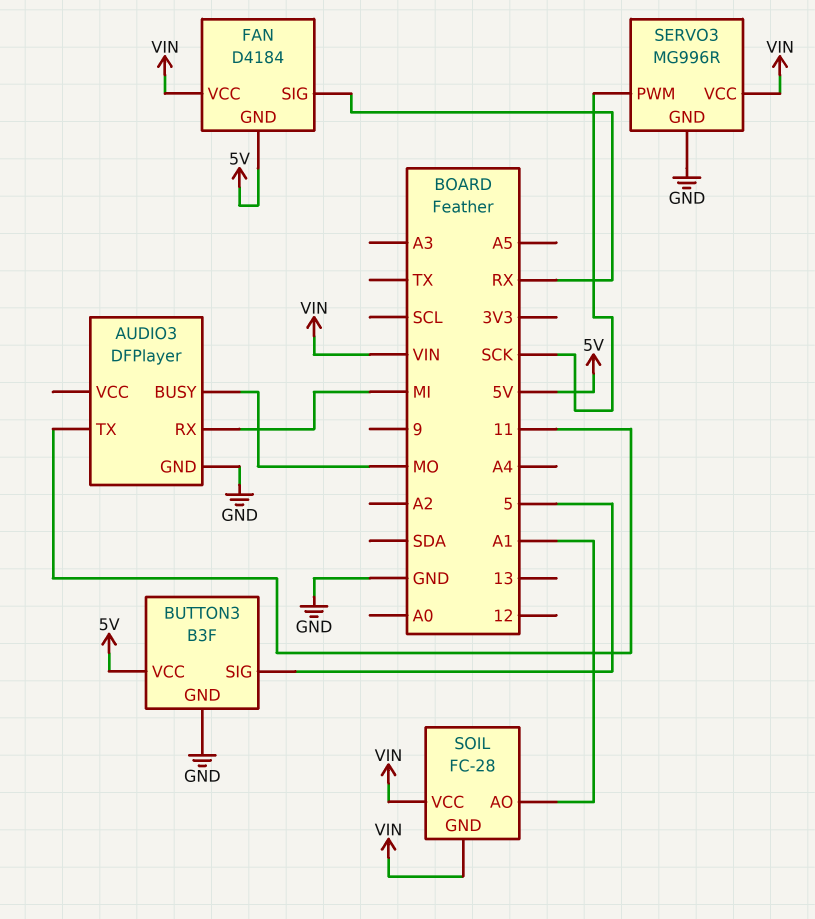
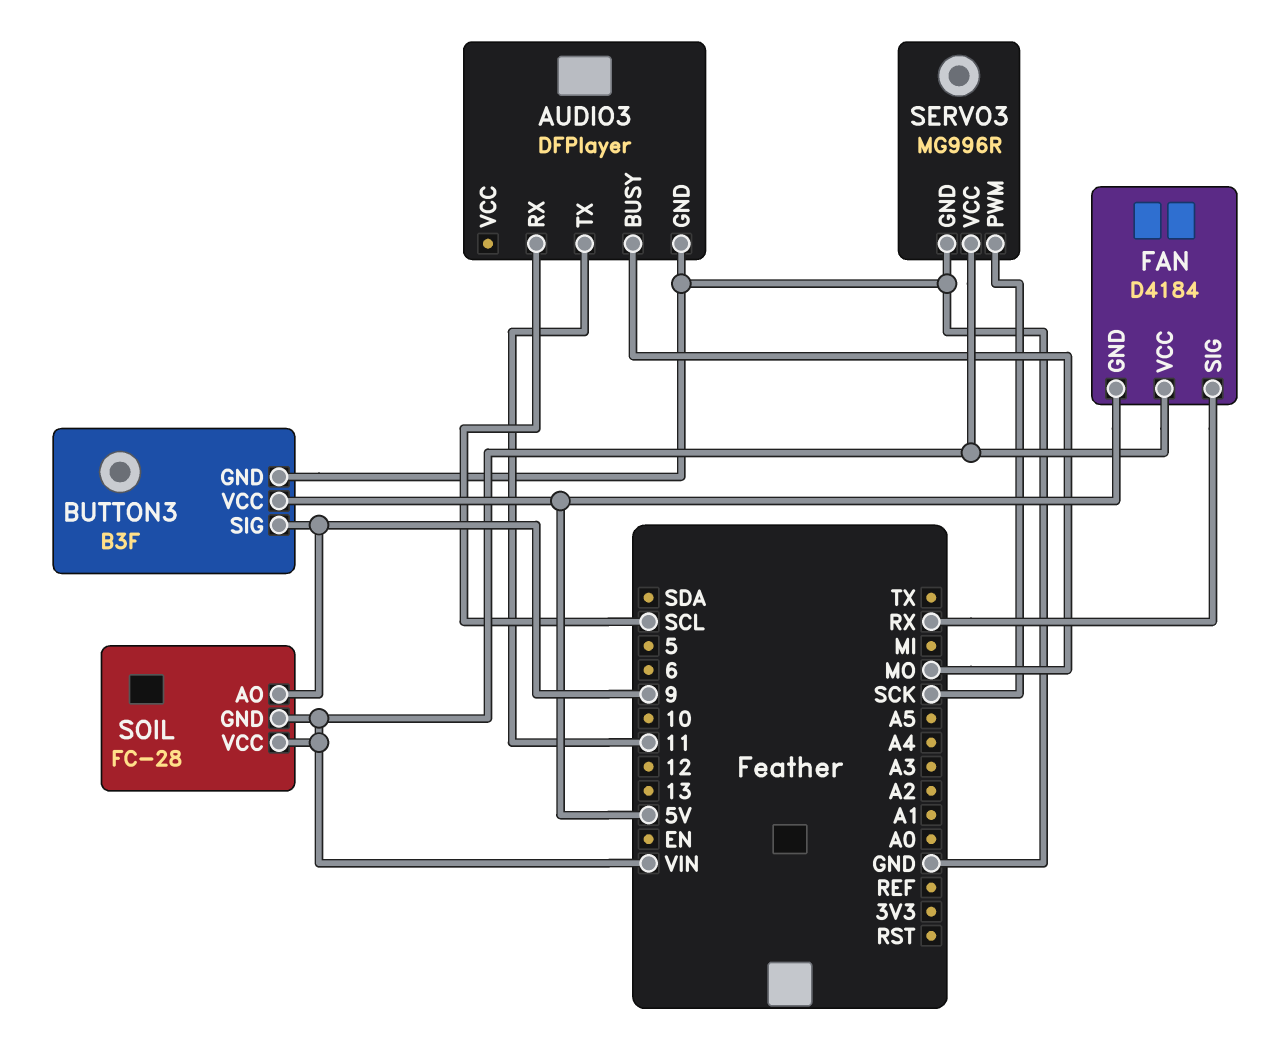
AUDIO3 pin RX: MI -> SCL
BUTTON3 pin SIG: 5 -> 9
SOIL pin AO: A1 -> 9

